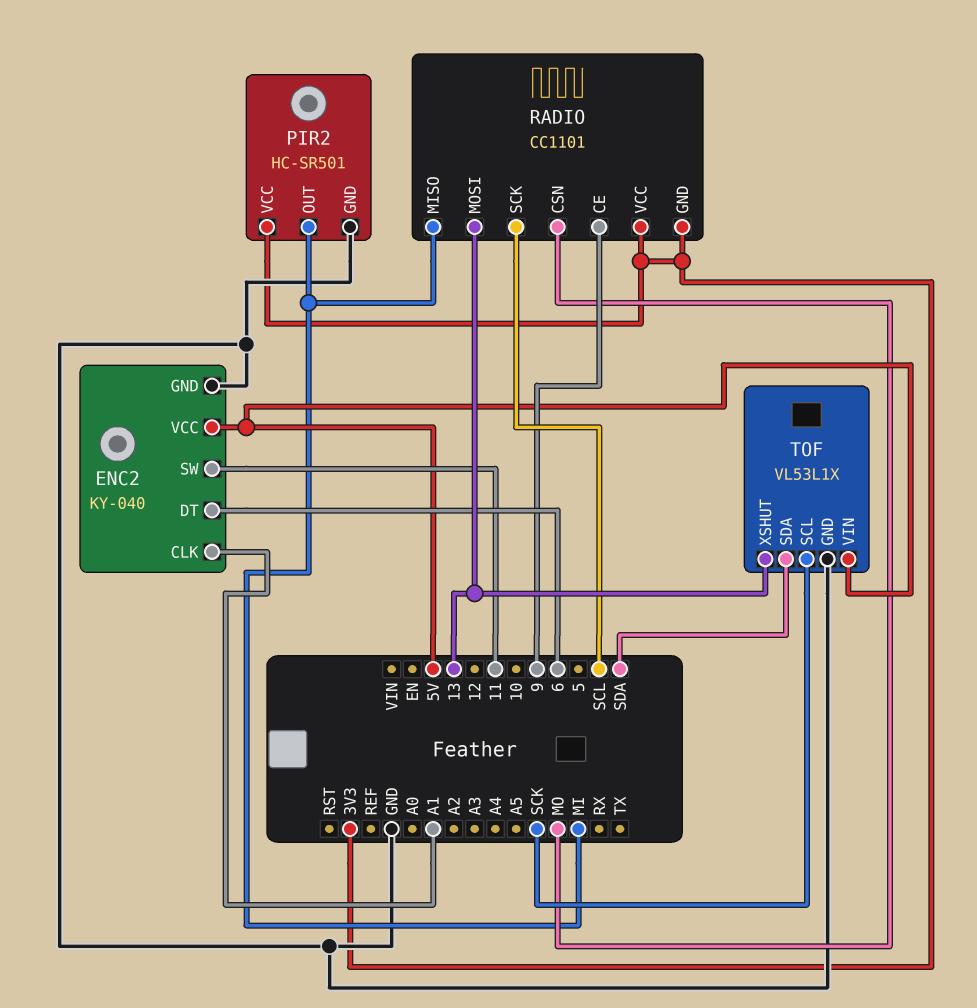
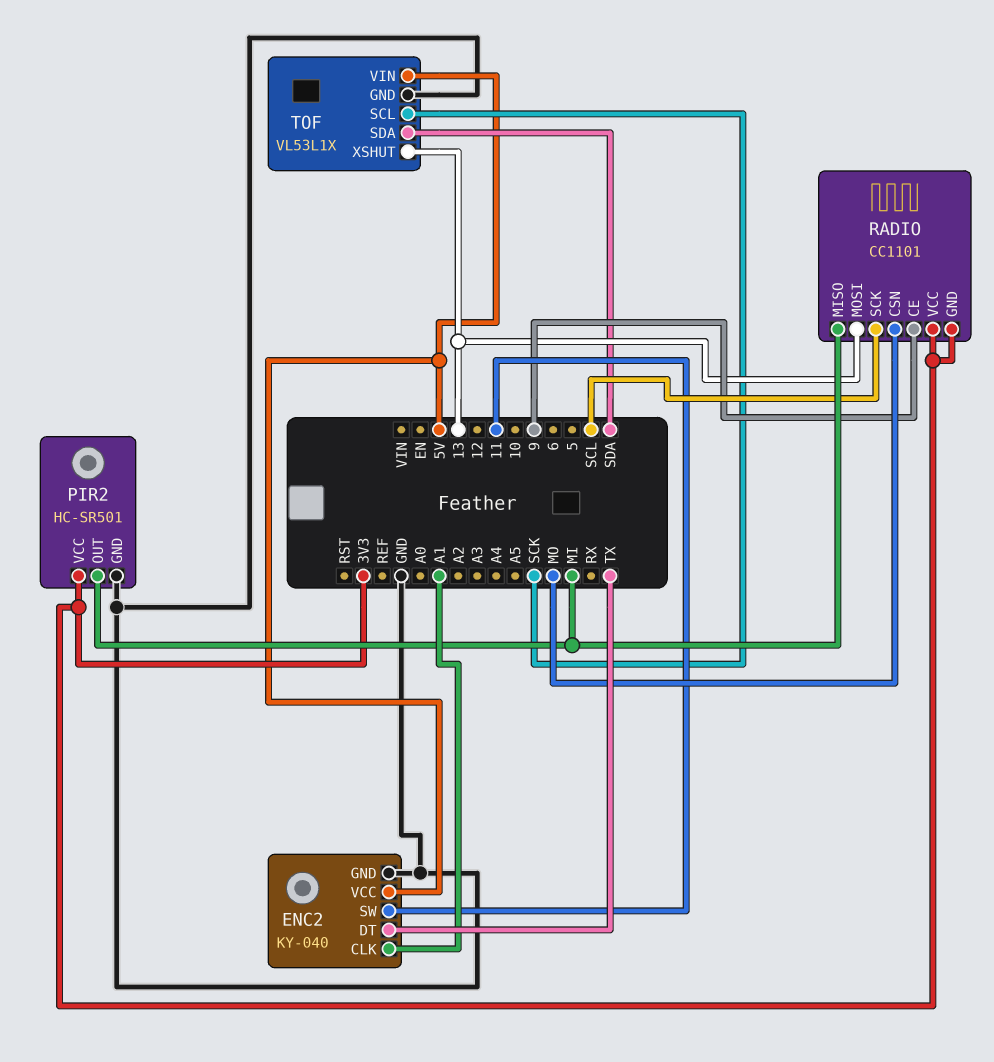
ENC2 pin DT: 6 -> TX

